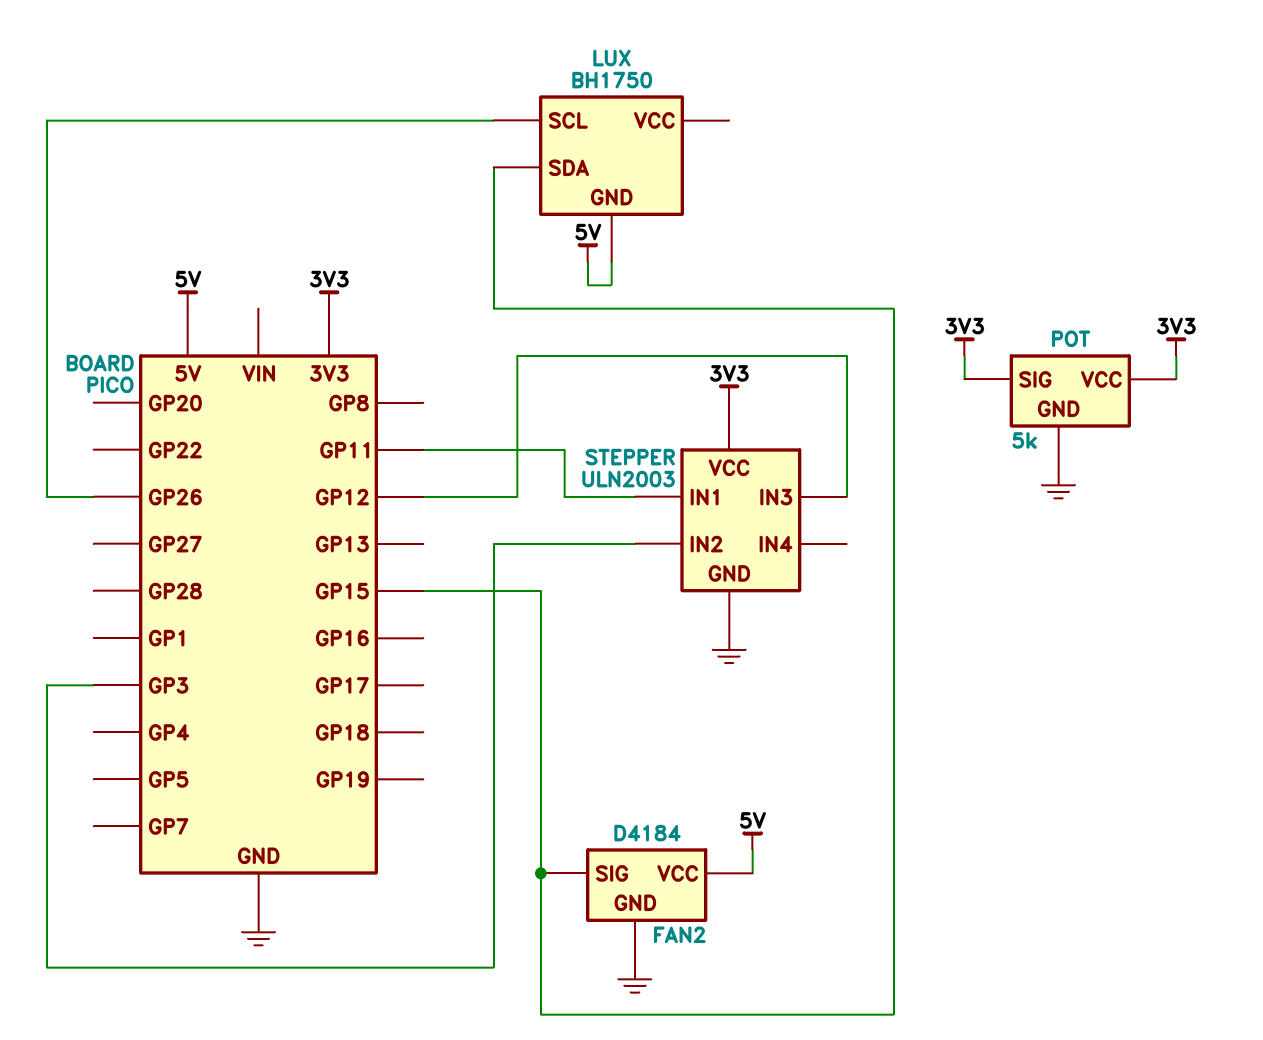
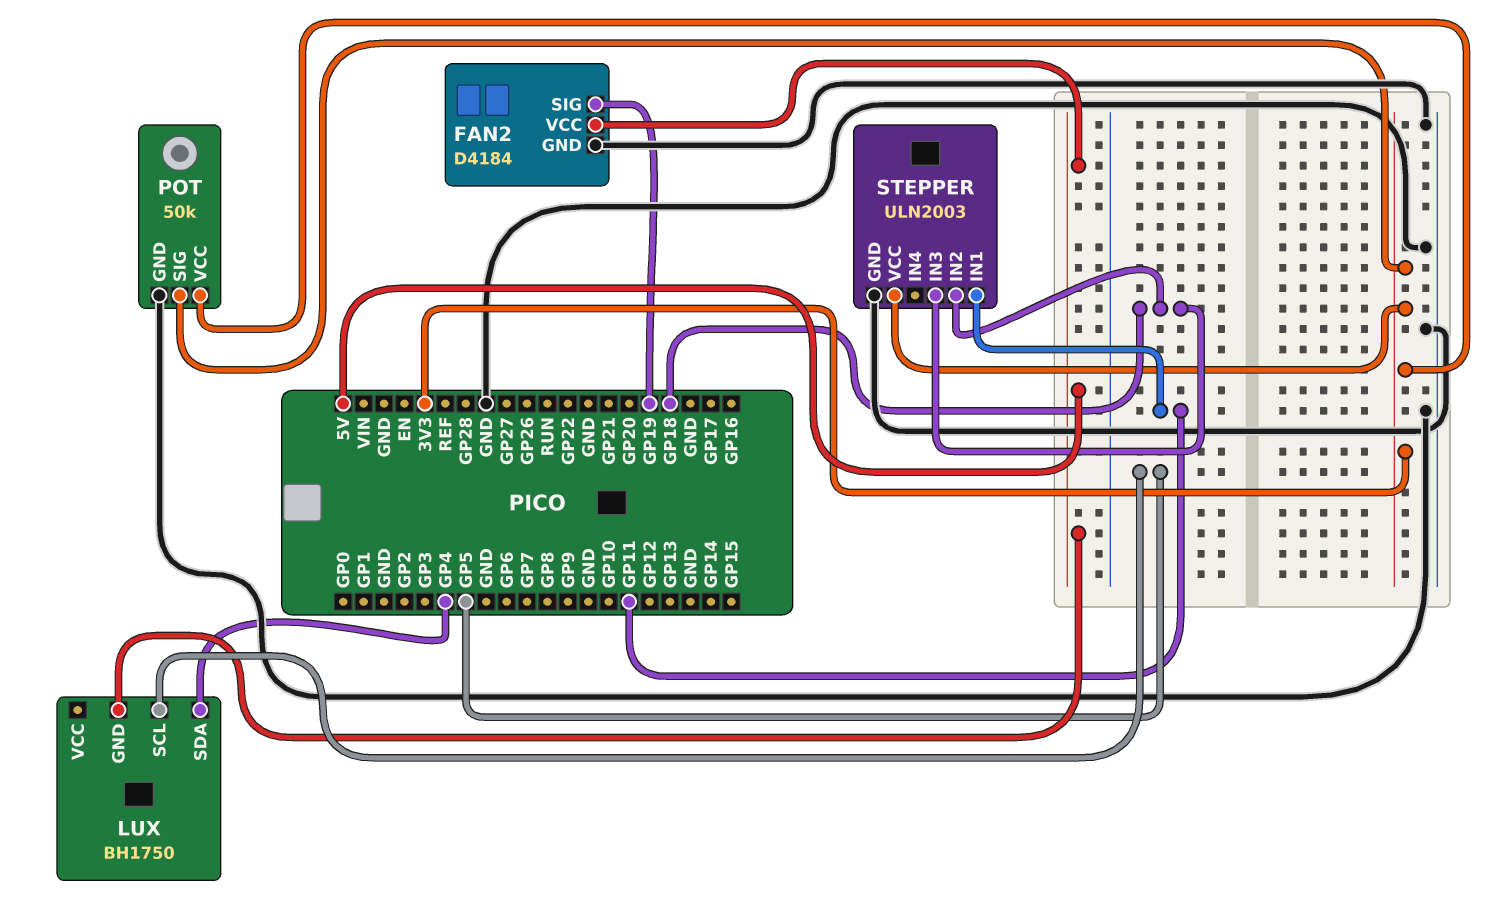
FAN2 pin SIG: GP15 -> GP19
LUX pin SCL: GP26 -> GP5
LUX pin SDA: GP15 -> GP4
POT: 5k -> 50k
STEPPER pin IN2: GP3 -> GP18
STEPPER pin IN3: GP12 -> GP18

